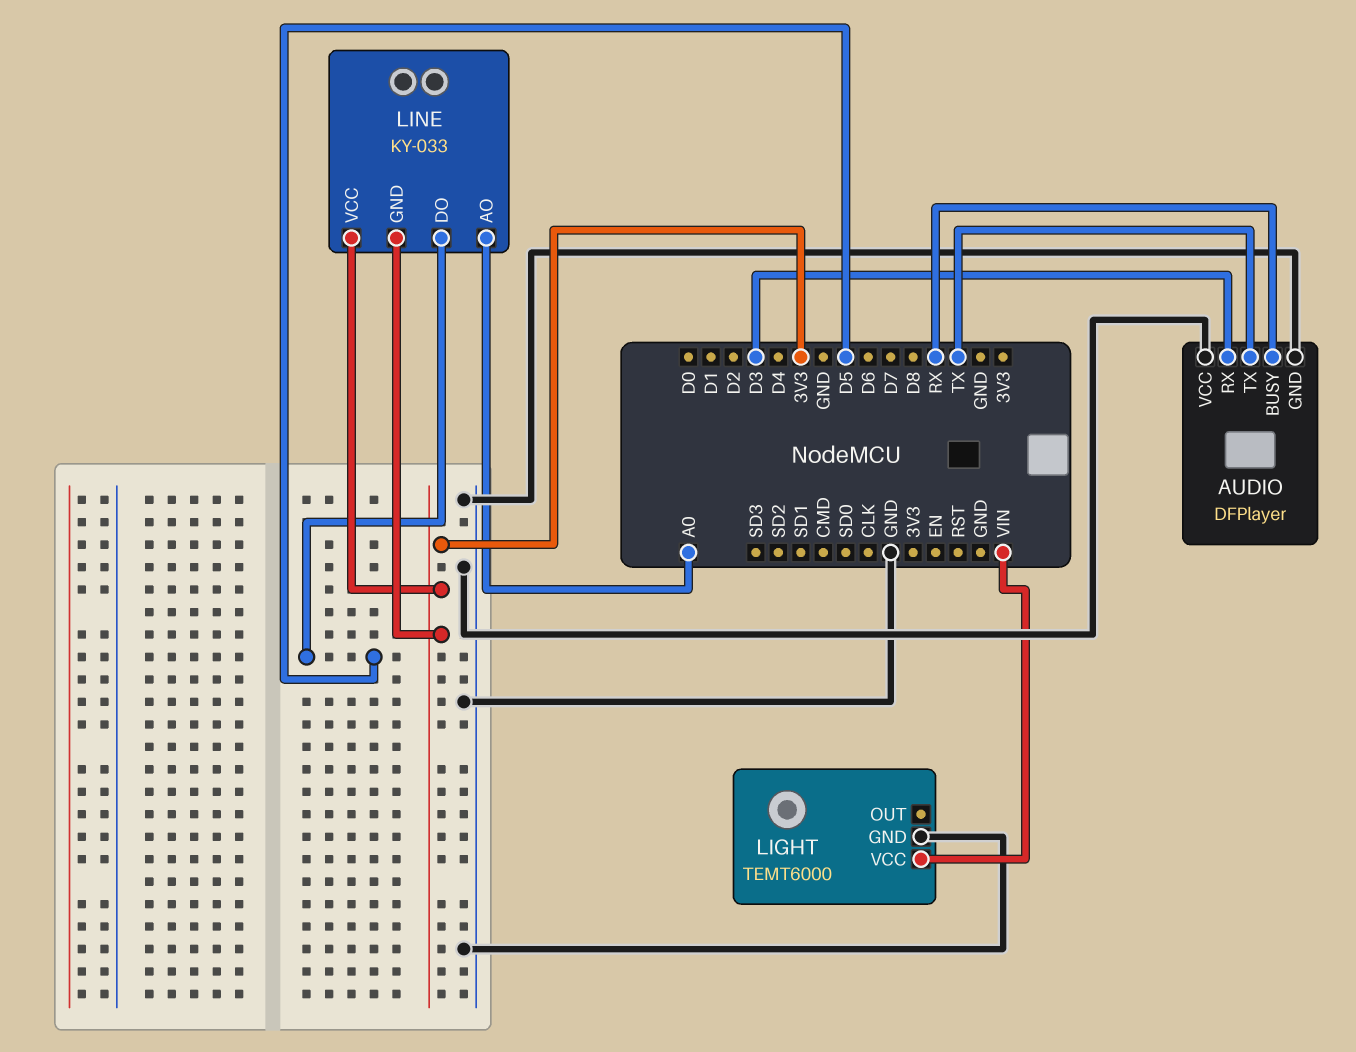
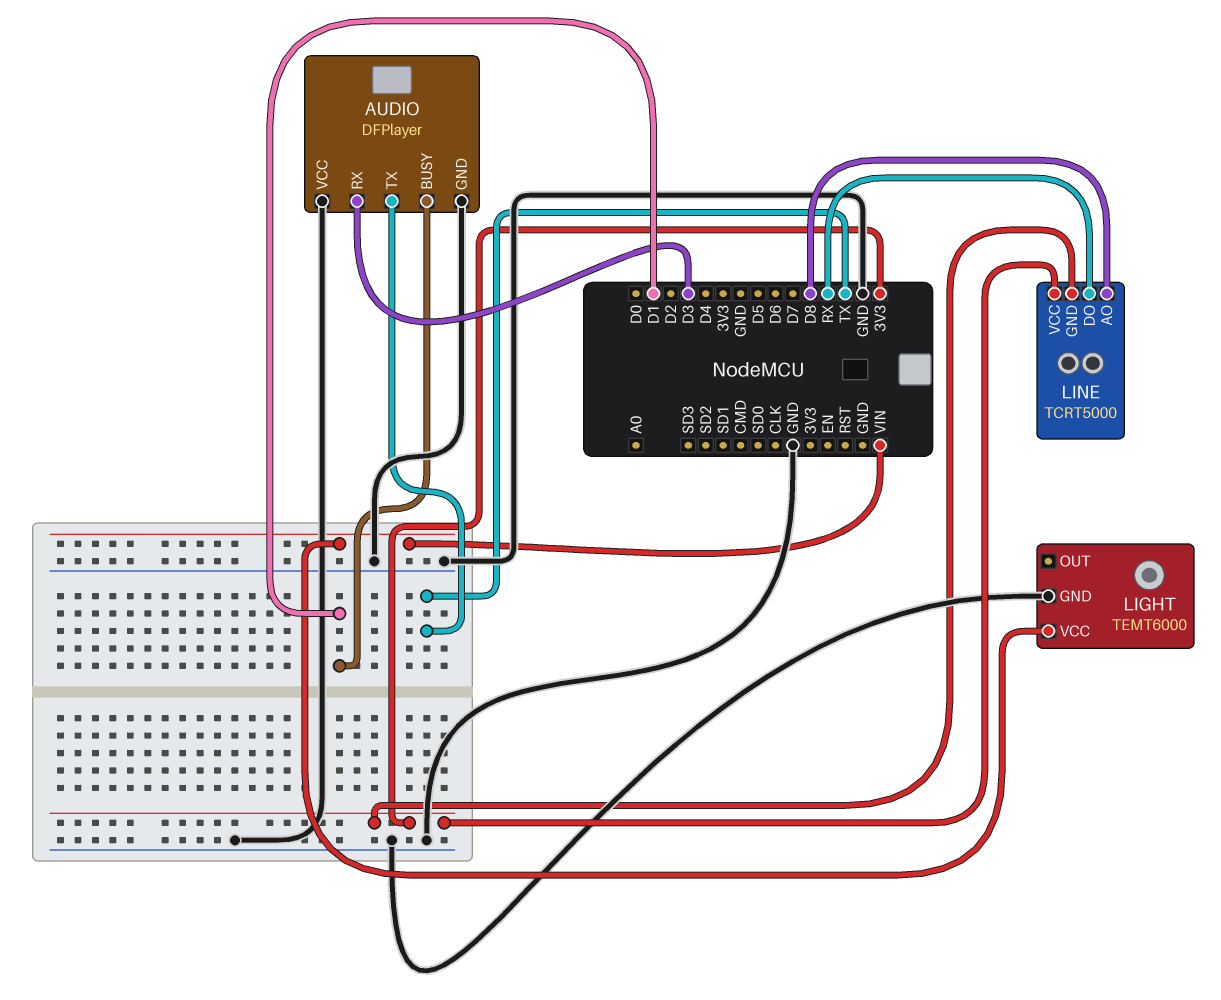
AUDIO pin BUSY: RX -> D1
LINE: KY-033 -> TCRT5000
LINE pin AO: A0 -> D8
LINE pin DO: D5 -> RX

